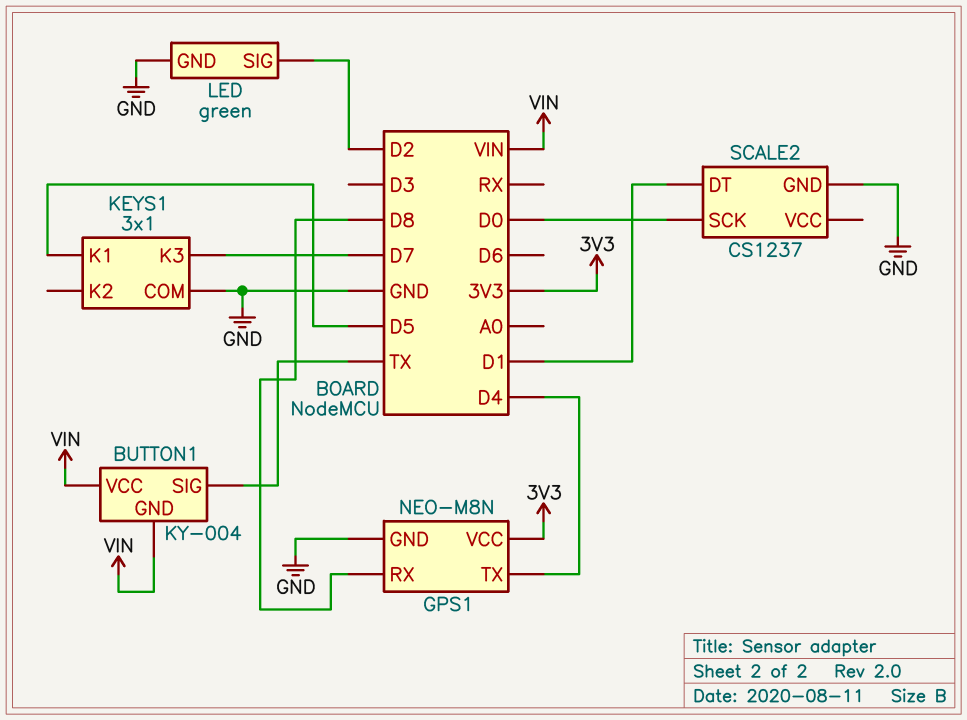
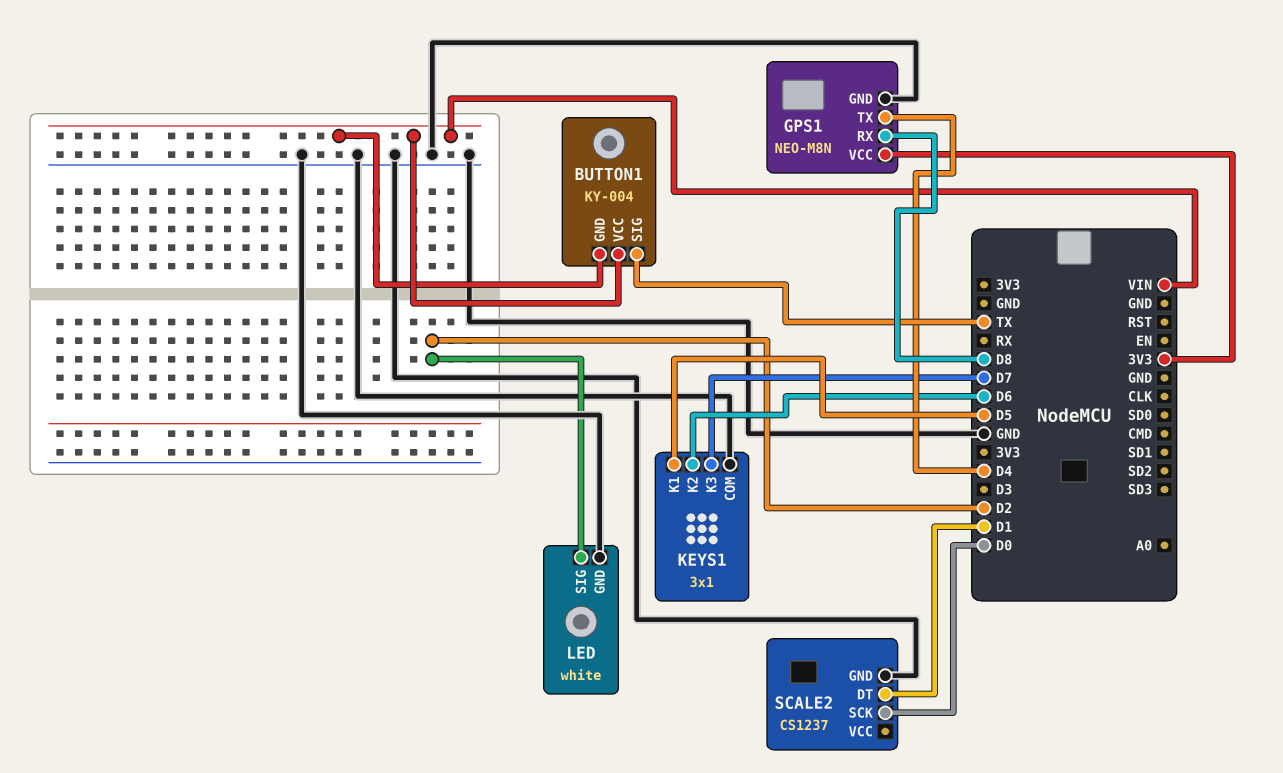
KEYS1 pin K2: none -> D6
LED: green -> white

